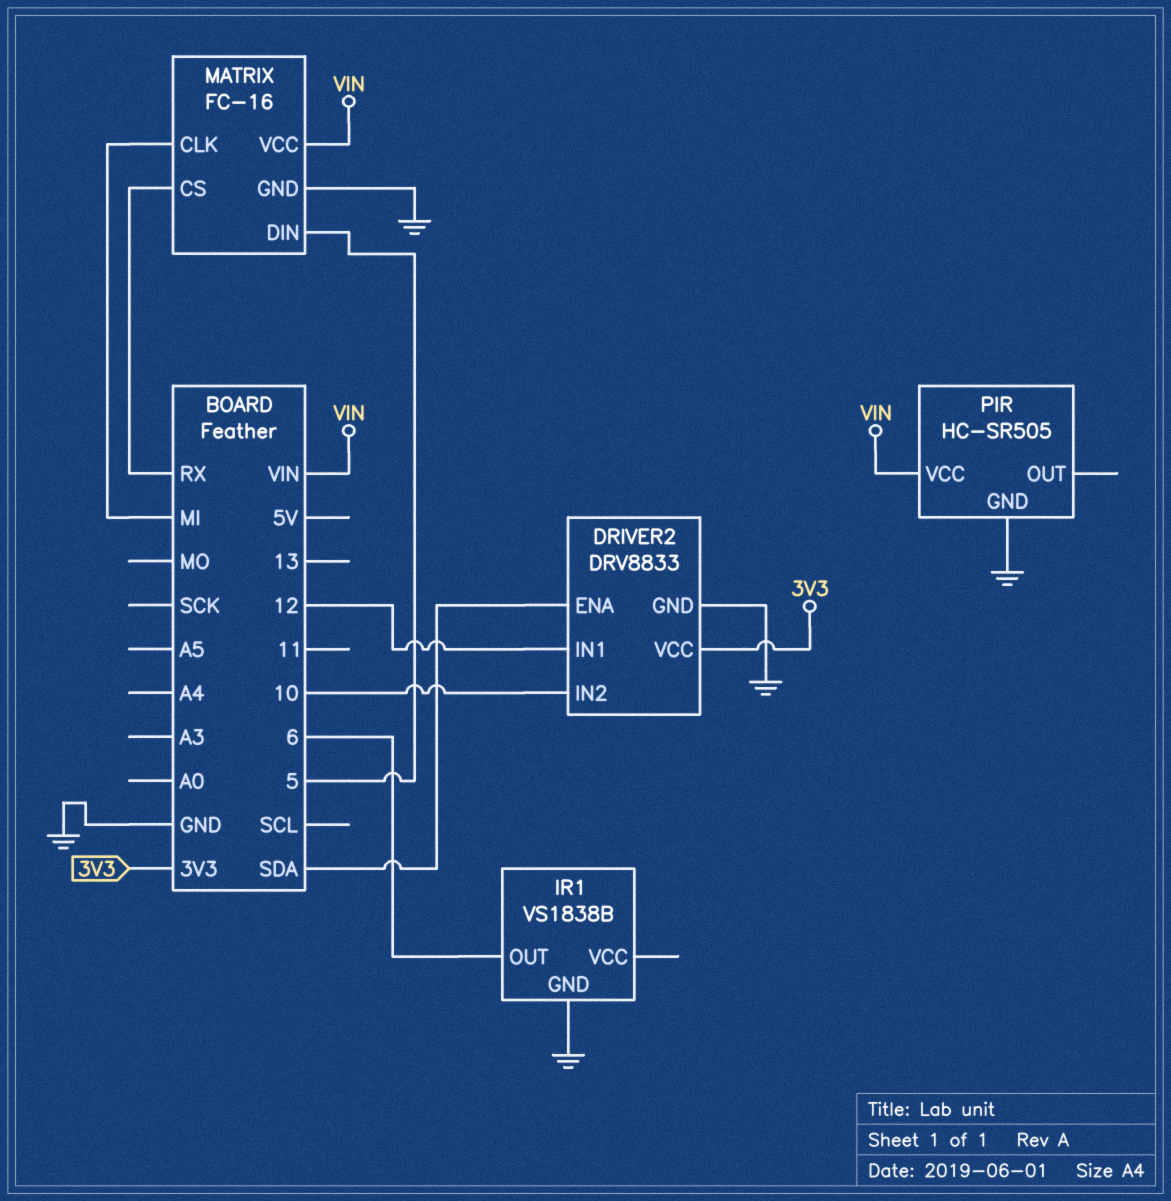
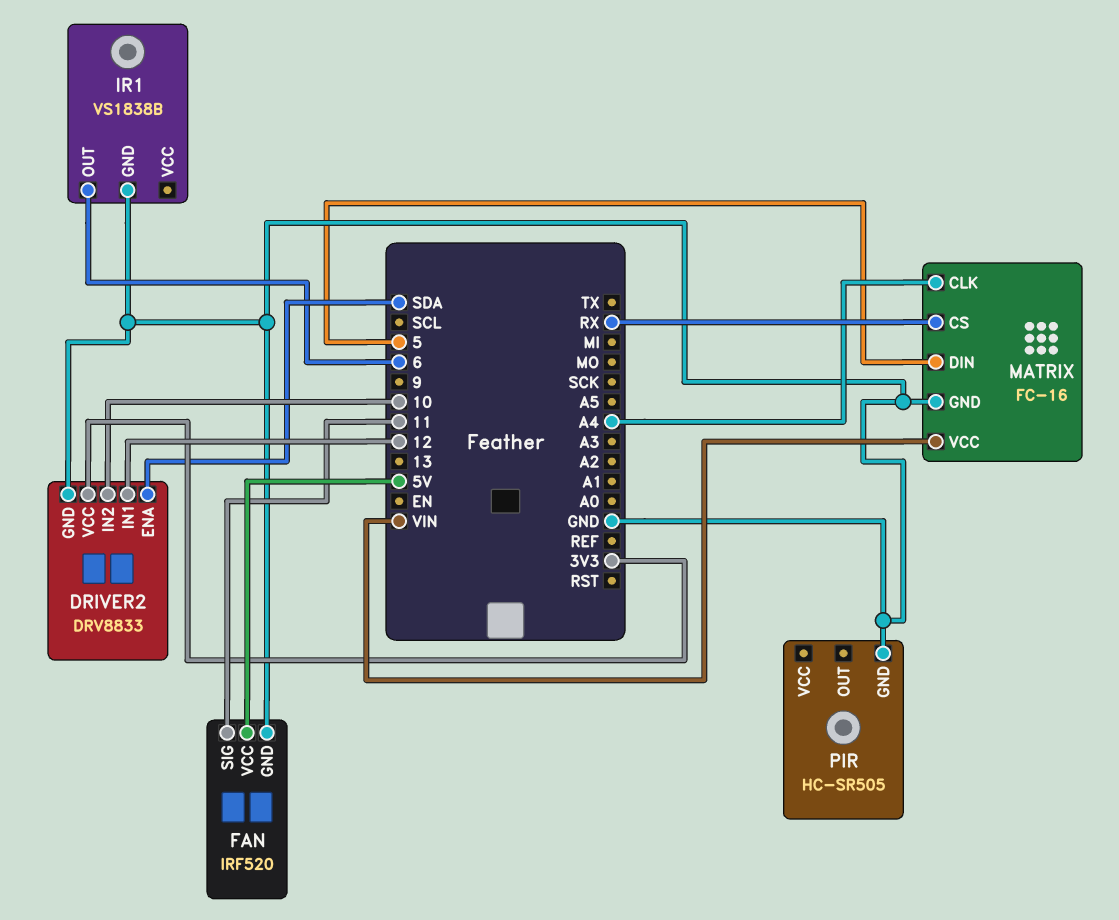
FAN: none -> IRF520
FAN pin GND: none -> GND
FAN pin SIG: none -> 11
FAN pin VCC: none -> 5V
MATRIX pin CLK: MI -> A4
PIR pin VCC: VIN -> none

